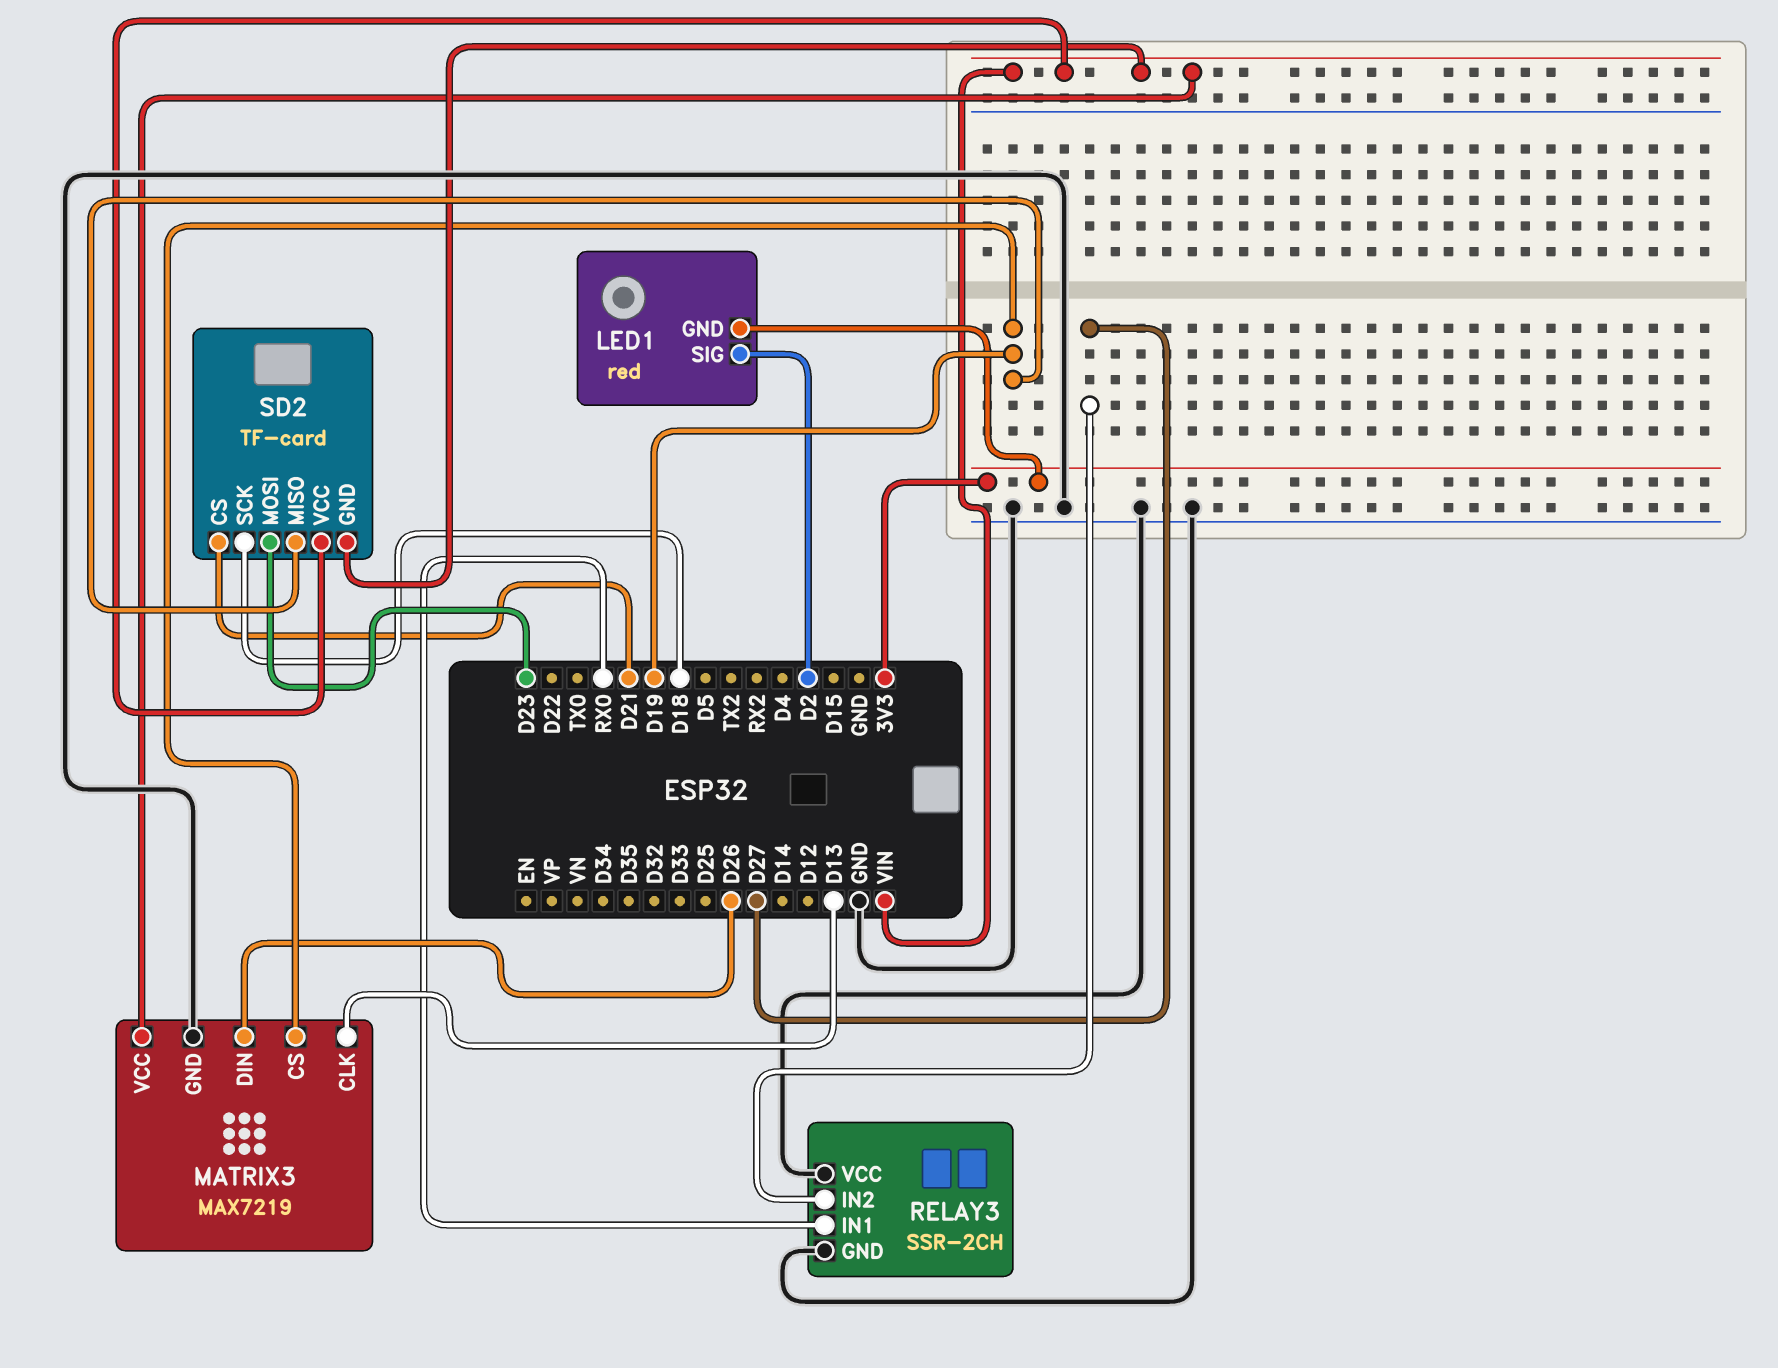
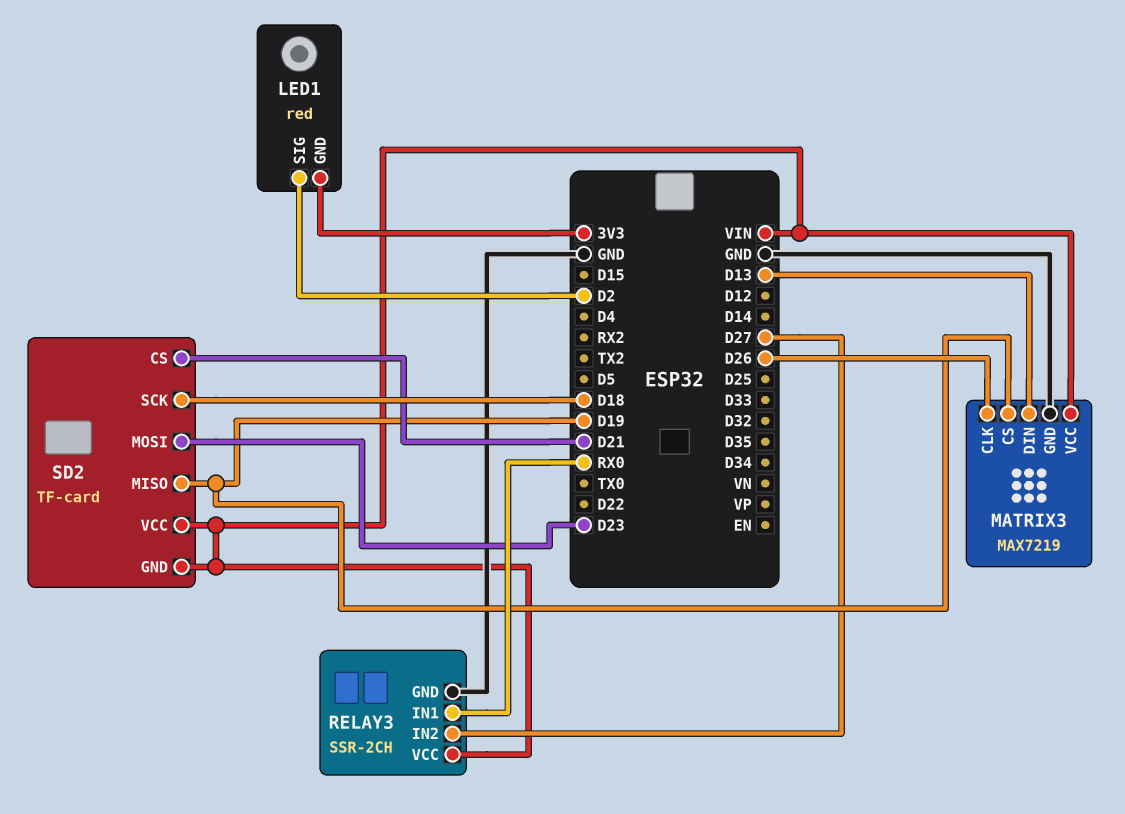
MATRIX3 pin CLK: D13 -> D26
MATRIX3 pin DIN: D26 -> D13
RELAY3 pin VCC: GND -> VIN

